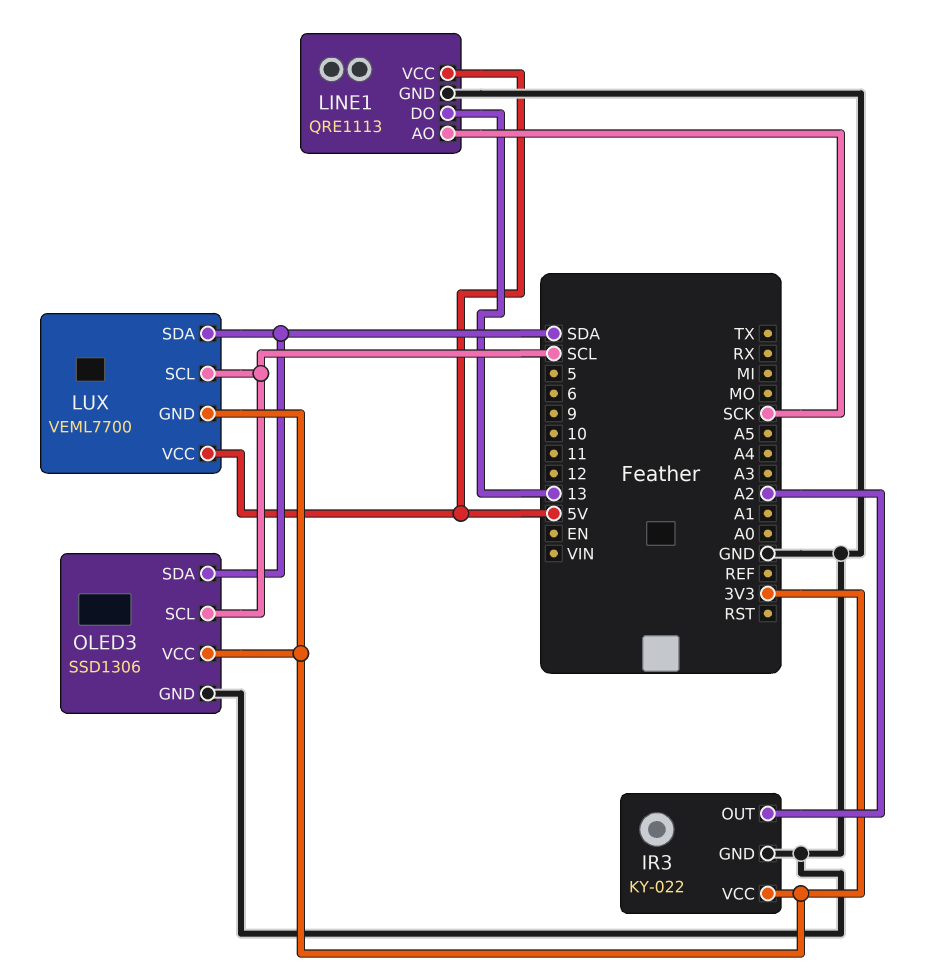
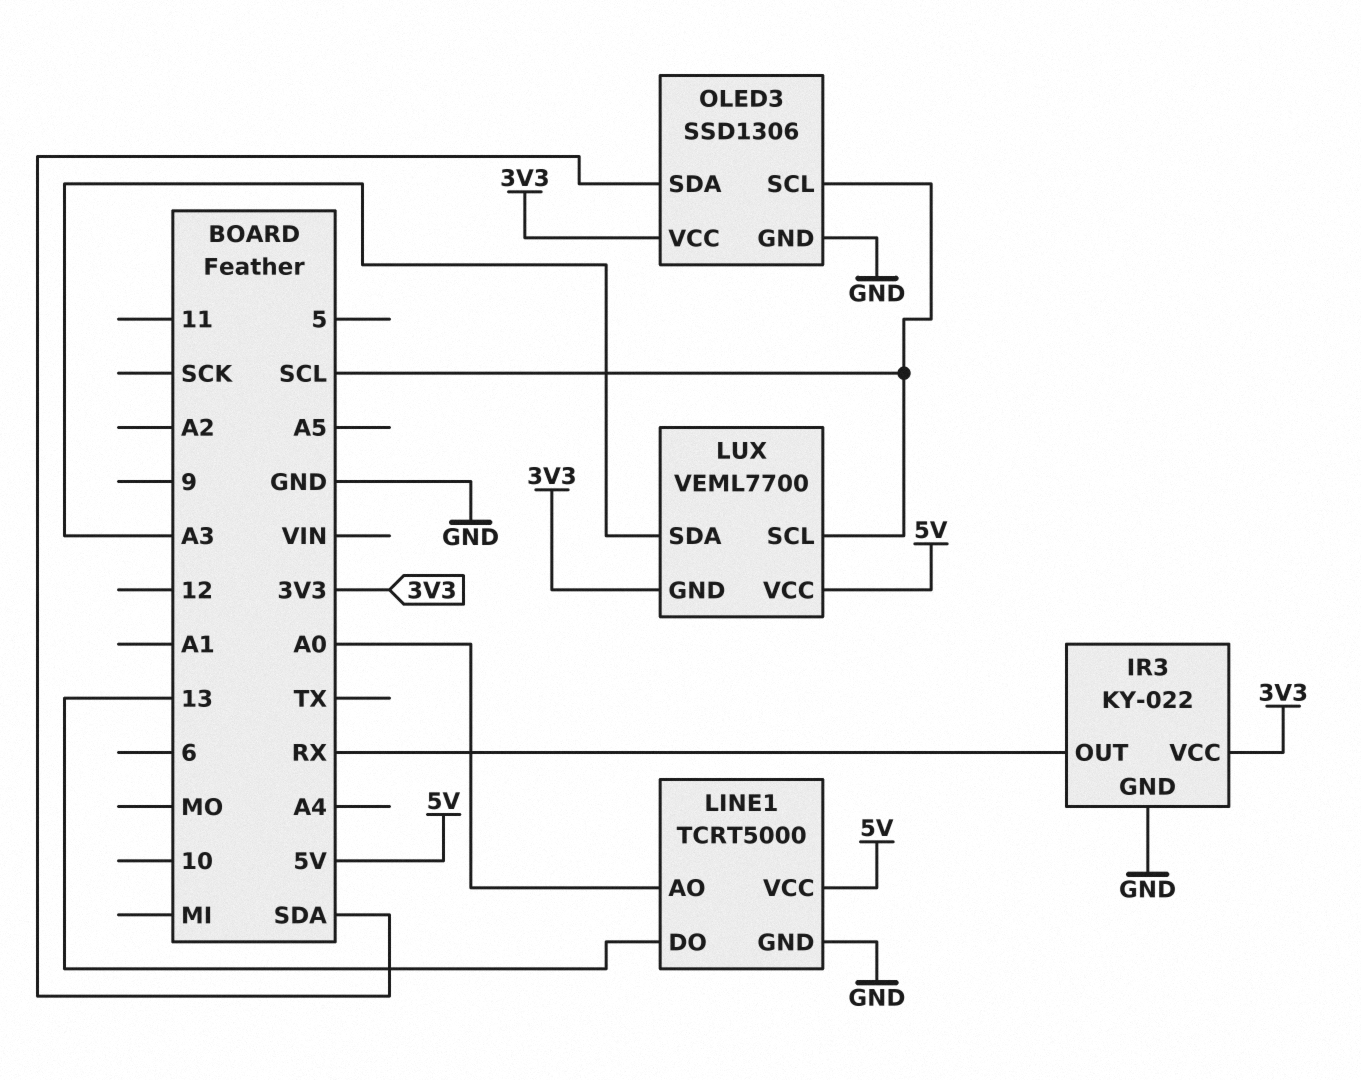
IR3 pin OUT: A2 -> RX
LINE1: QRE1113 -> TCRT5000
LINE1 pin AO: SCK -> A0
LUX pin SDA: SDA -> A3

